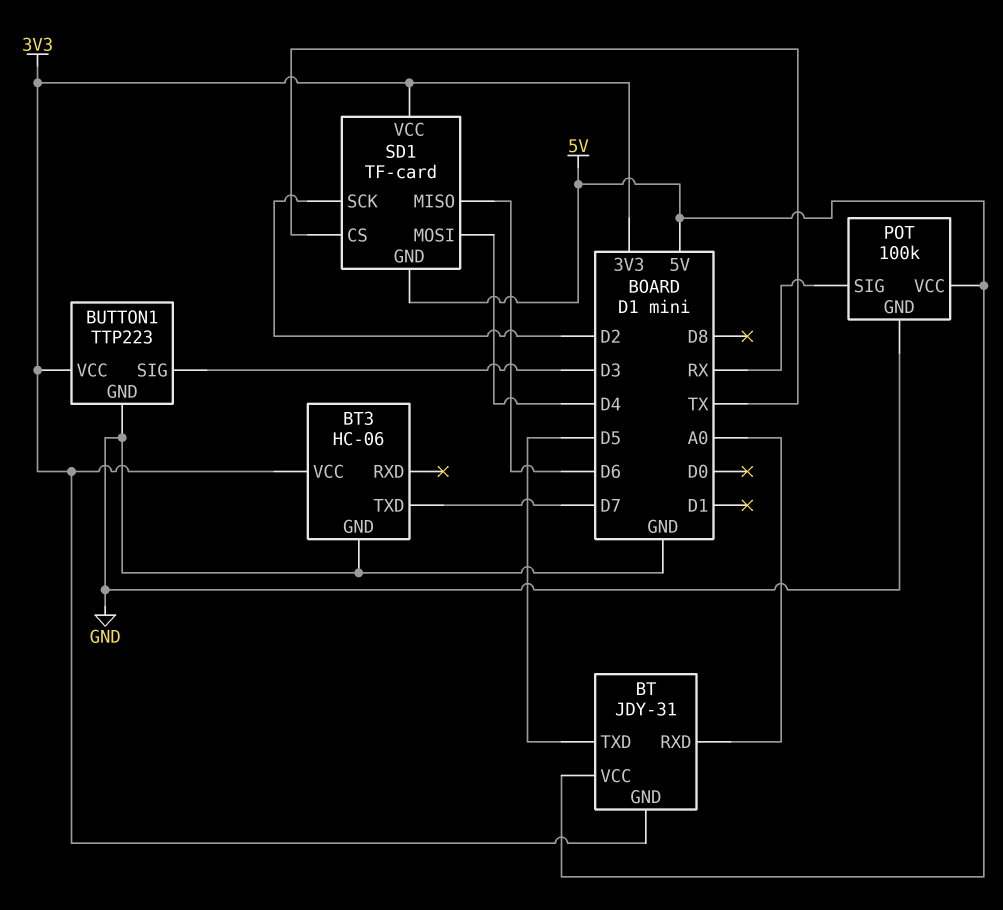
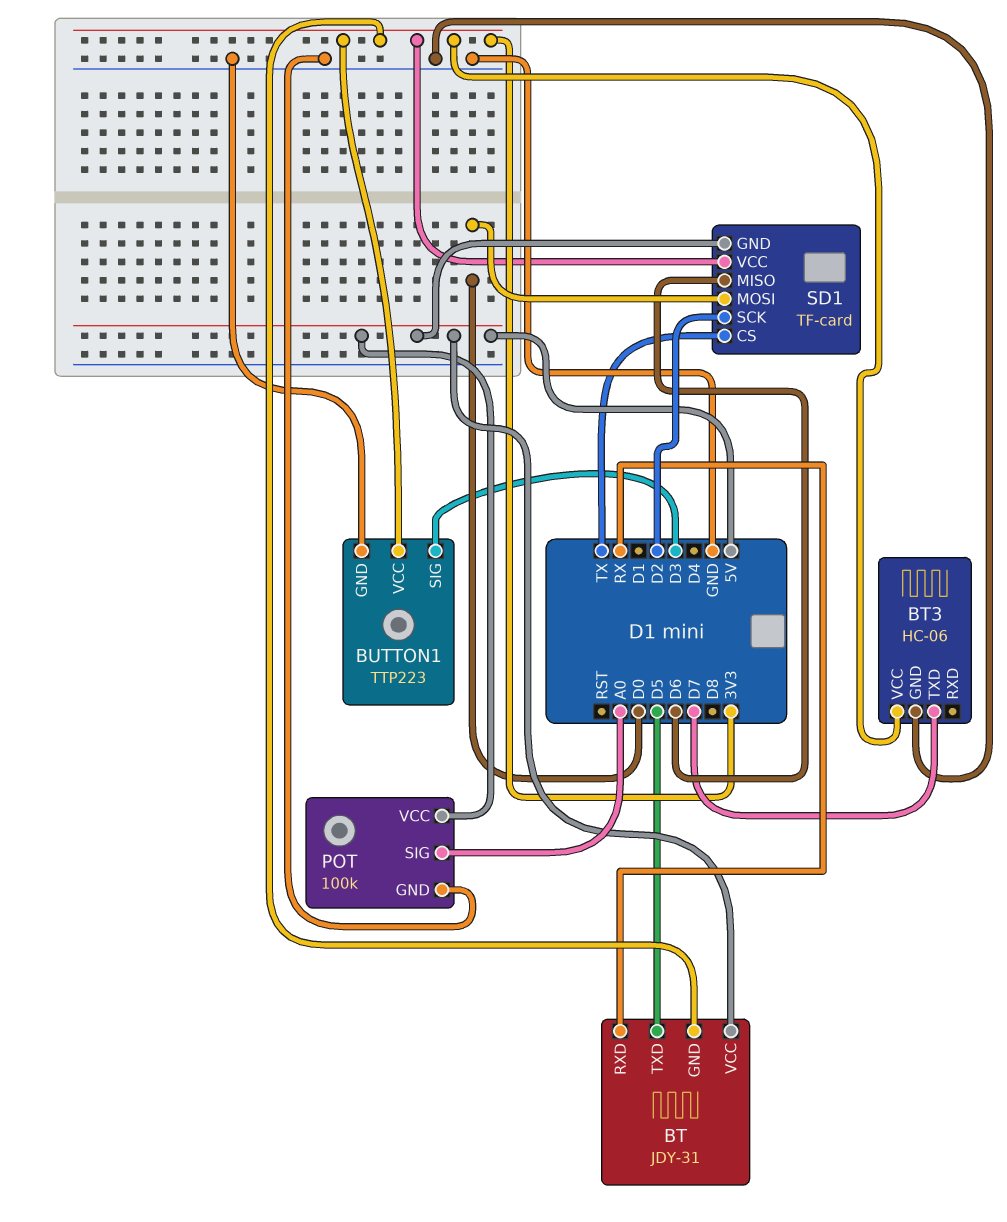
BT pin RXD: A0 -> RX
POT pin SIG: RX -> A0
SD1 pin MOSI: D4 -> D0

